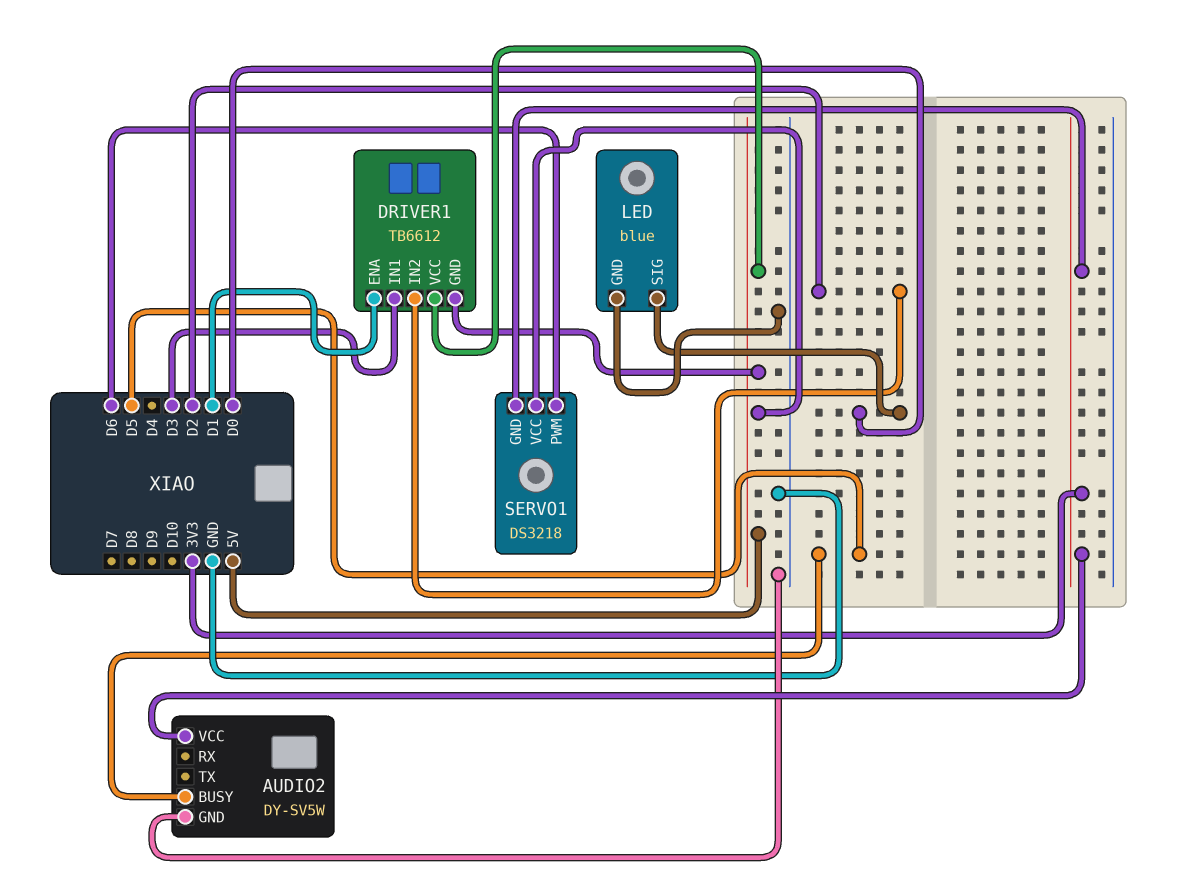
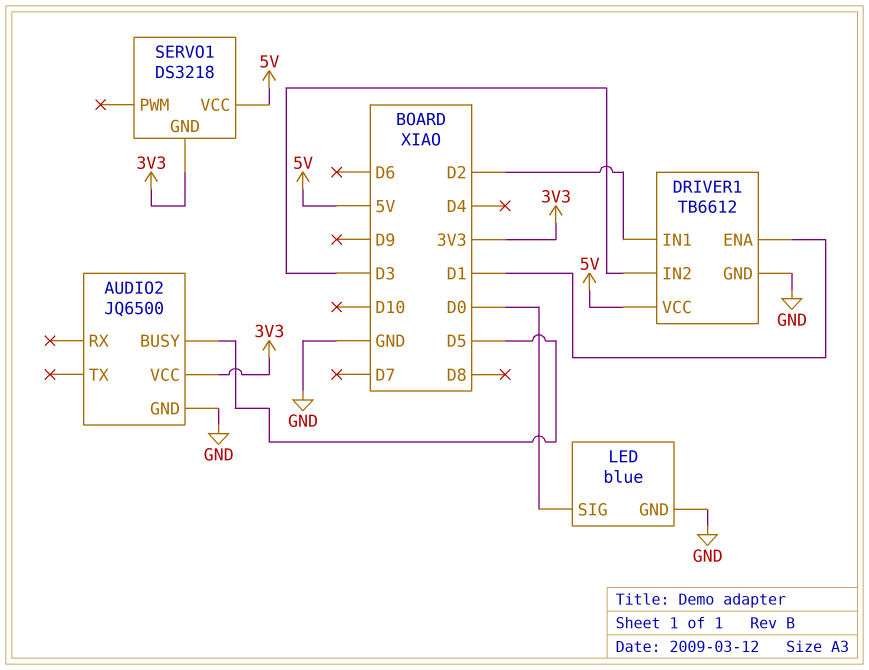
AUDIO2: DY-SV5W -> JQ6500
DRIVER1 pin GND: 5V -> GND
DRIVER1 pin IN1: D3 -> D2
DRIVER1 pin IN2: D2 -> D3
SERVO1 pin PWM: D6 -> none

